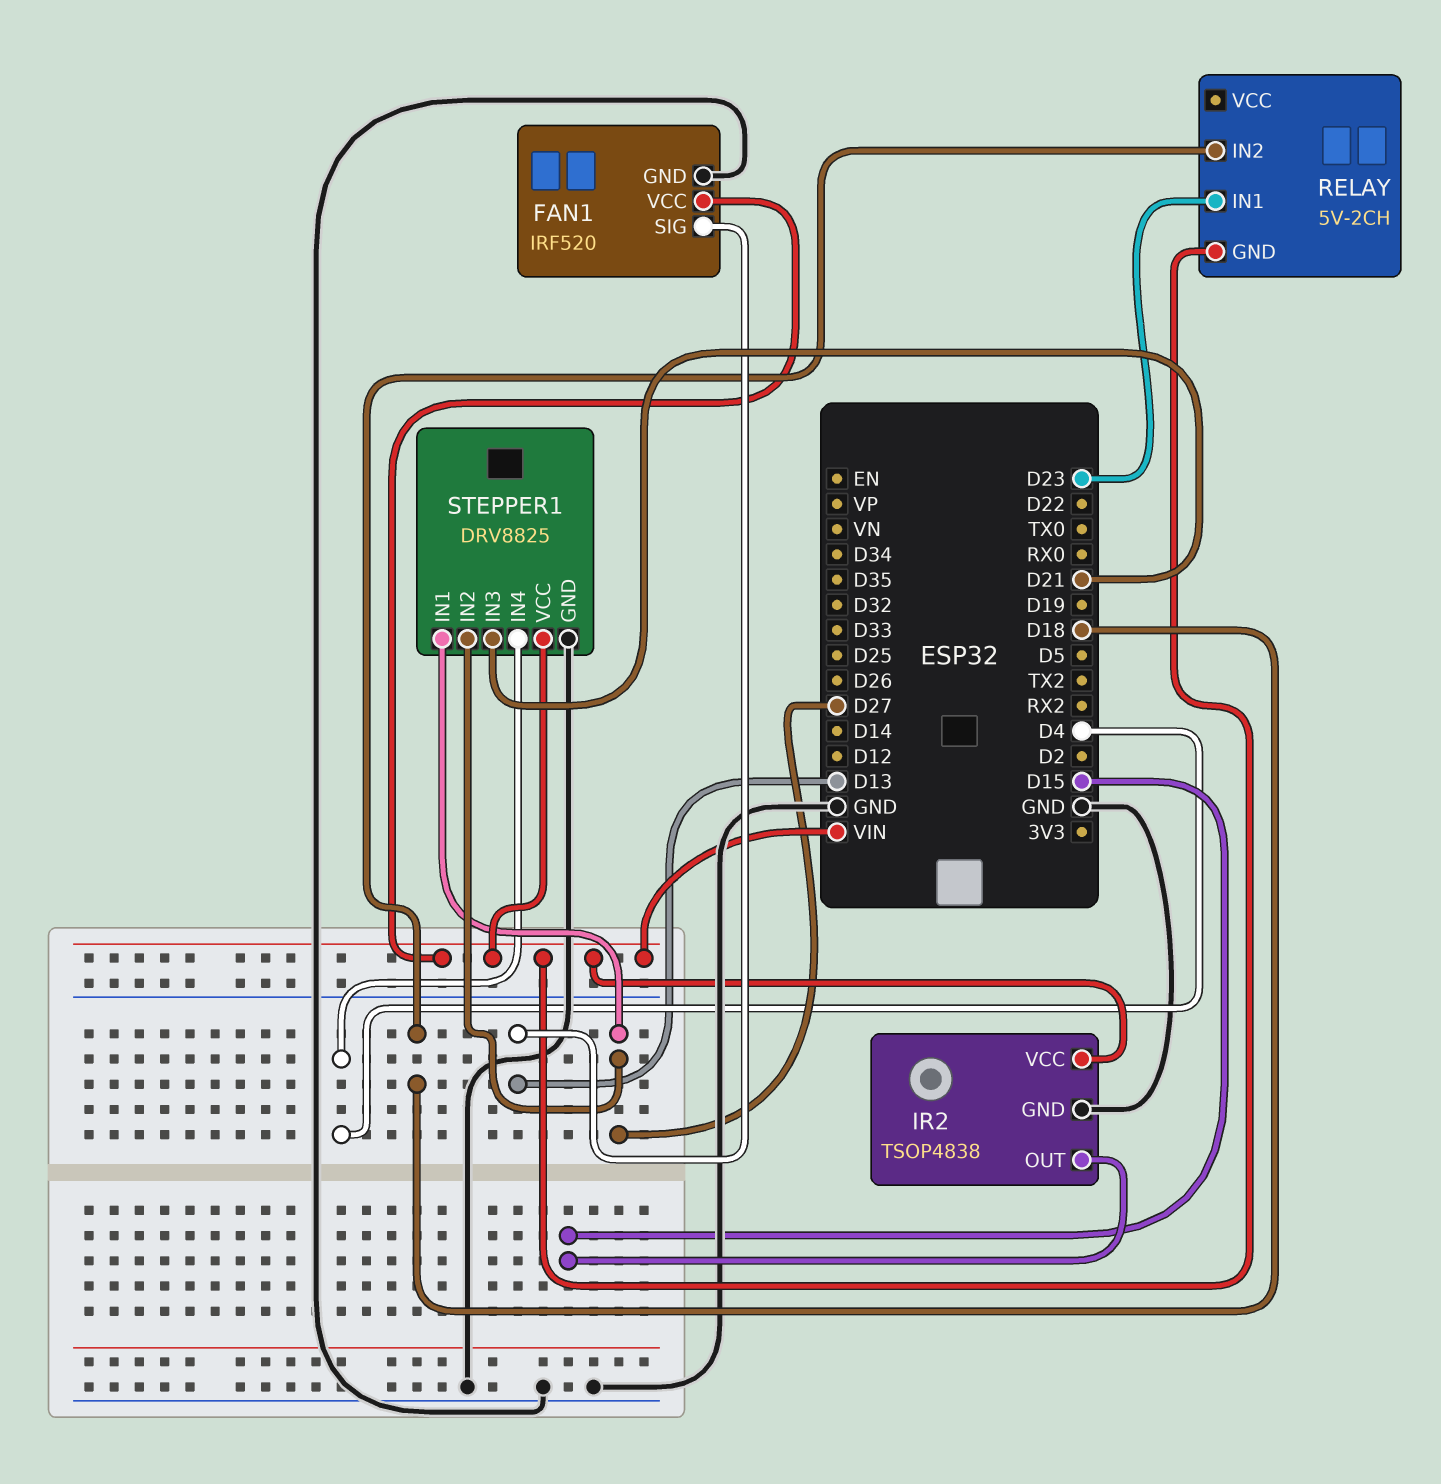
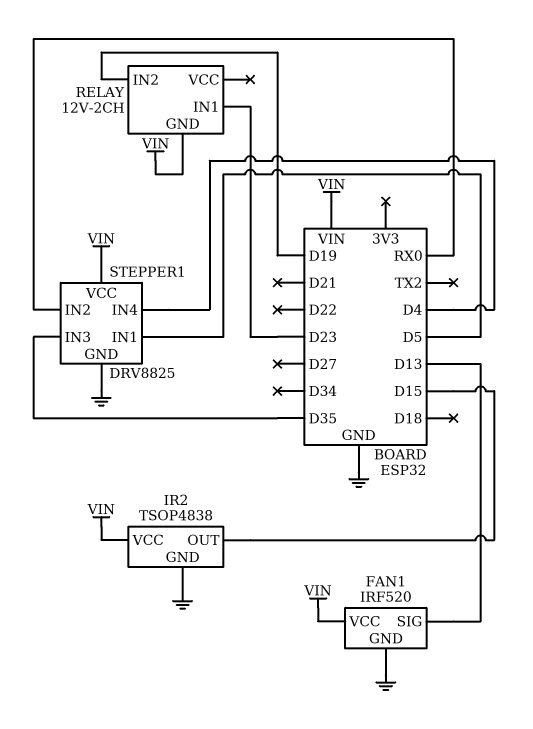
RELAY: 5V-2CH -> 12V-2CH
RELAY pin IN2: D18 -> D19
STEPPER1 pin IN1: D27 -> D5
STEPPER1 pin IN2: D27 -> RX0
STEPPER1 pin IN3: D21 -> D35

